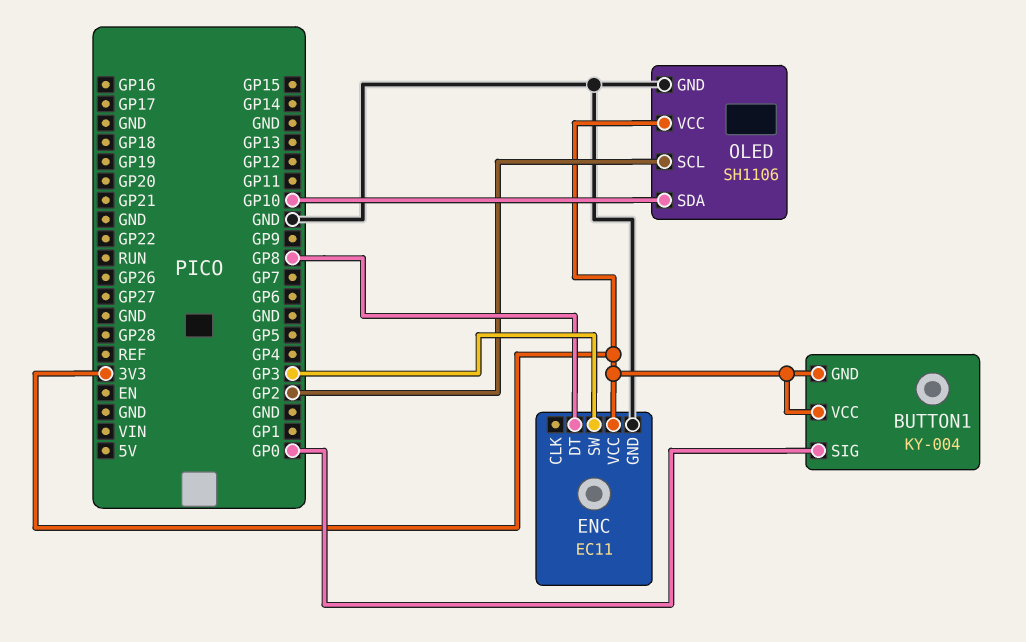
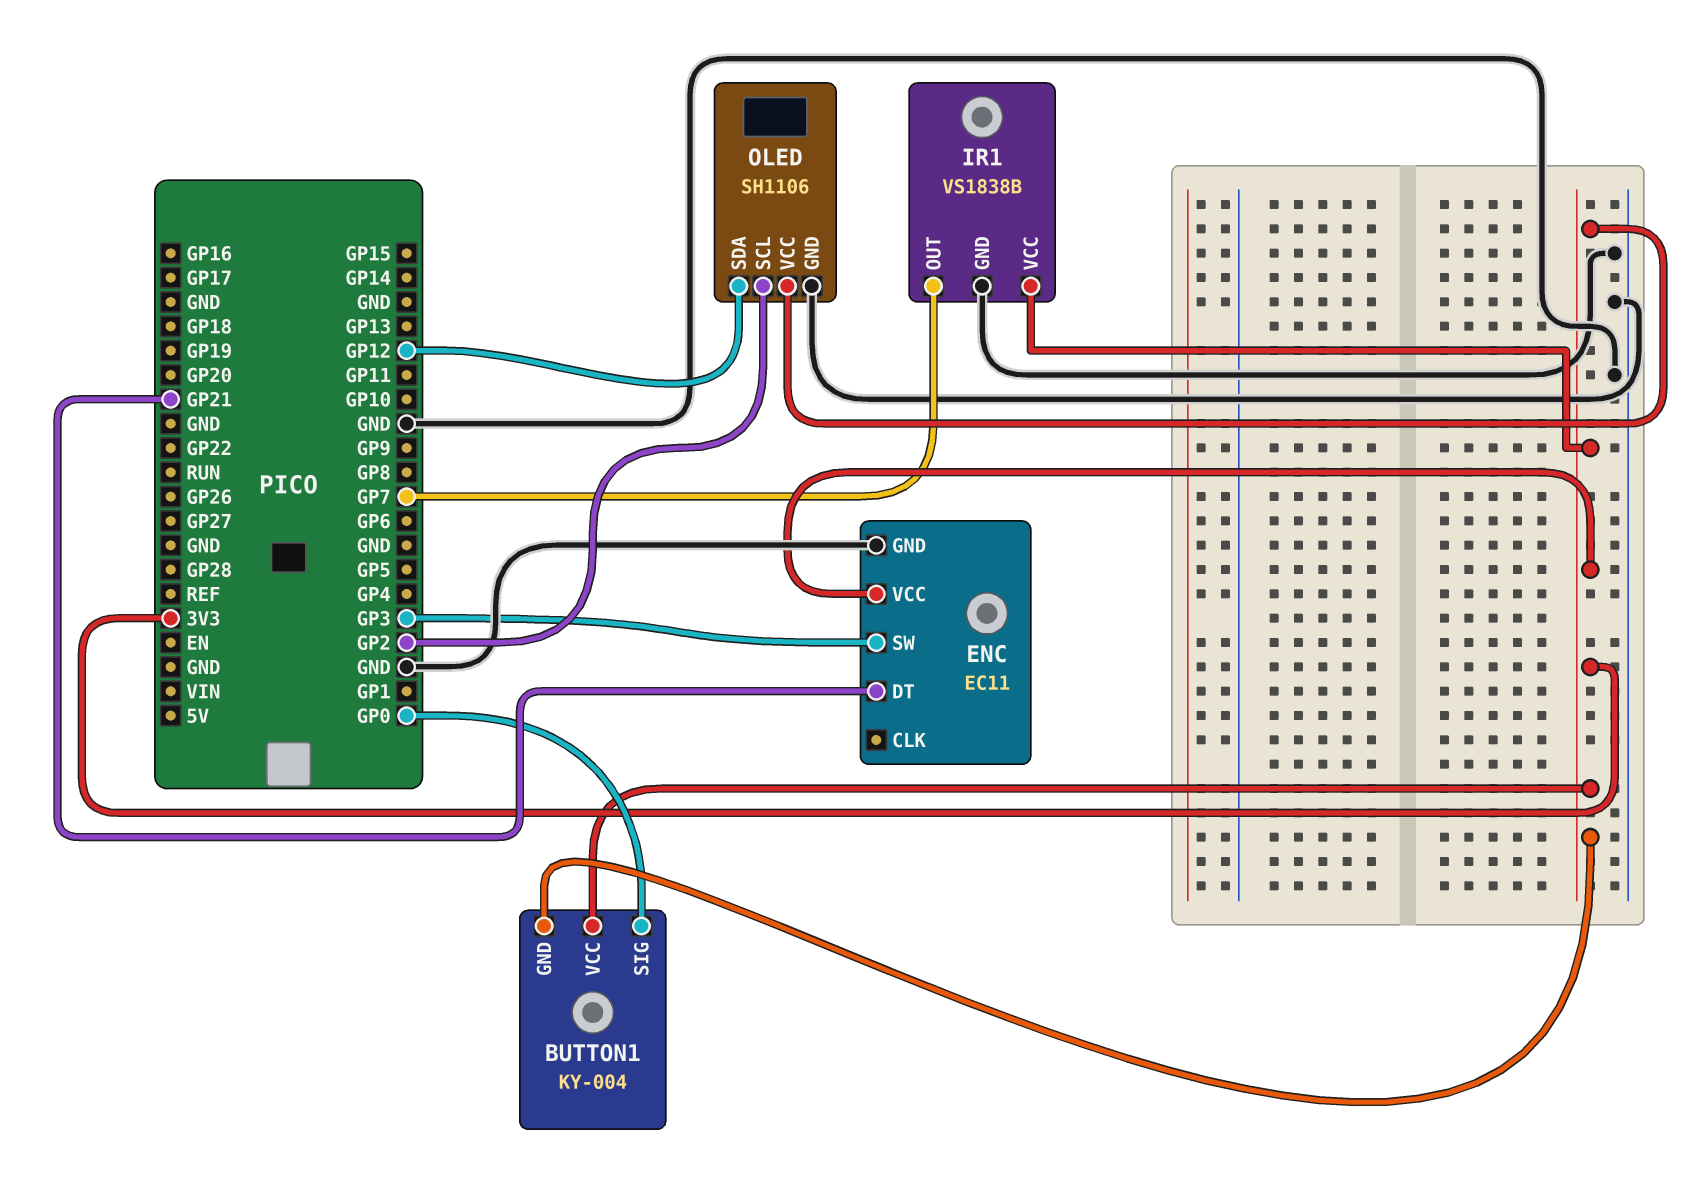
ENC pin DT: GP8 -> GP21
IR1: none -> VS1838B
IR1 pin GND: none -> GND
IR1 pin OUT: none -> GP7
IR1 pin VCC: none -> 3V3
OLED pin SDA: GP10 -> GP12

